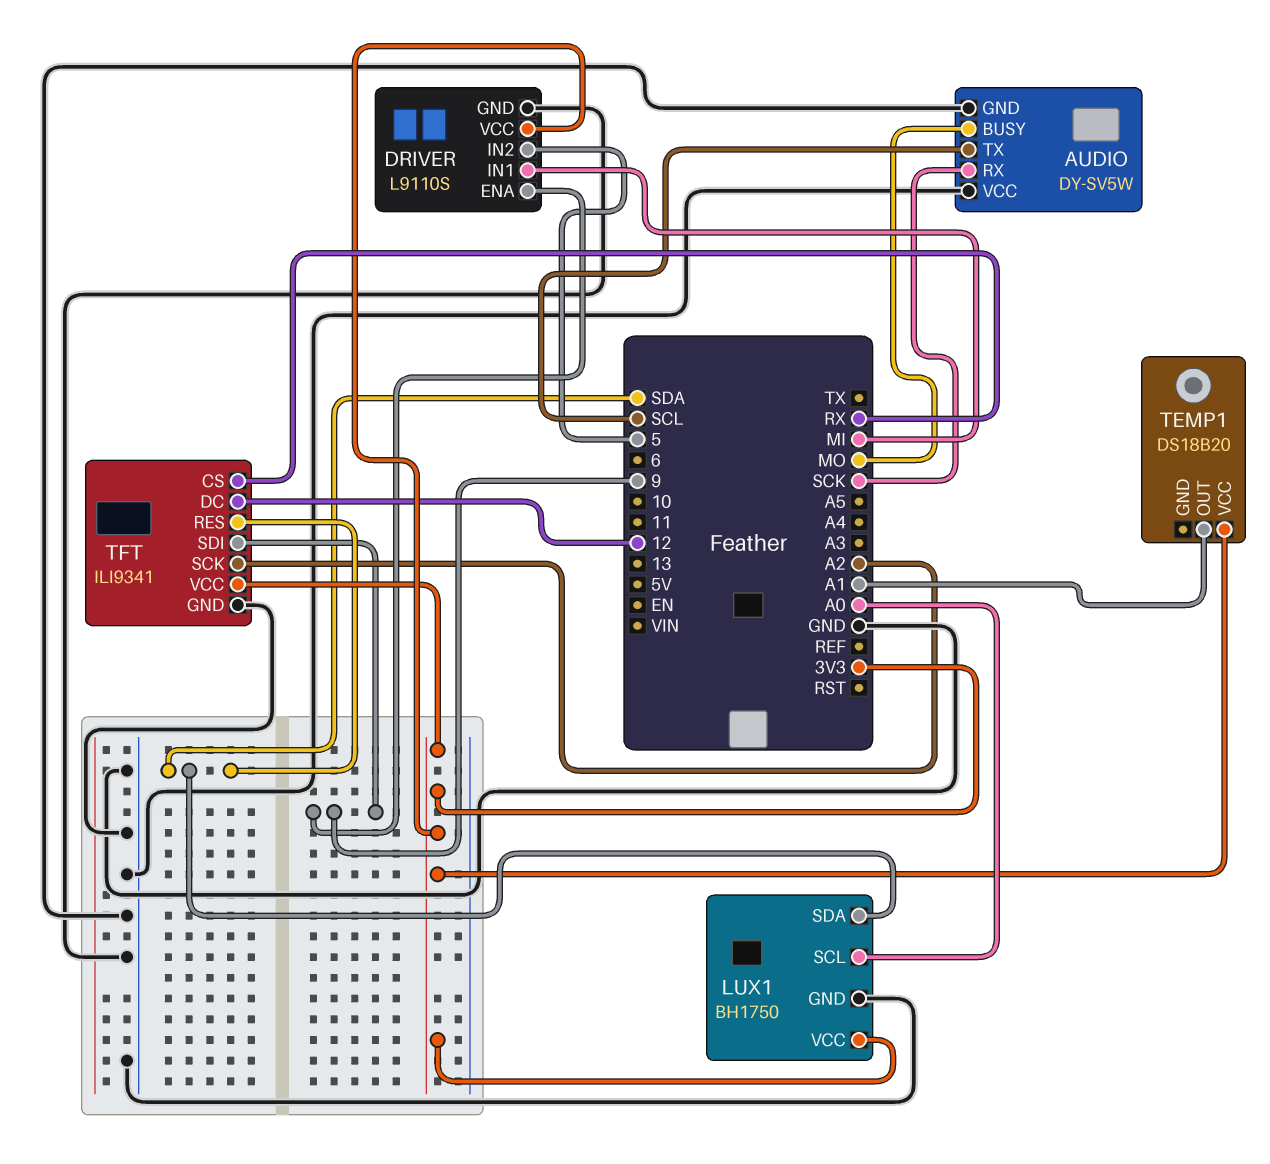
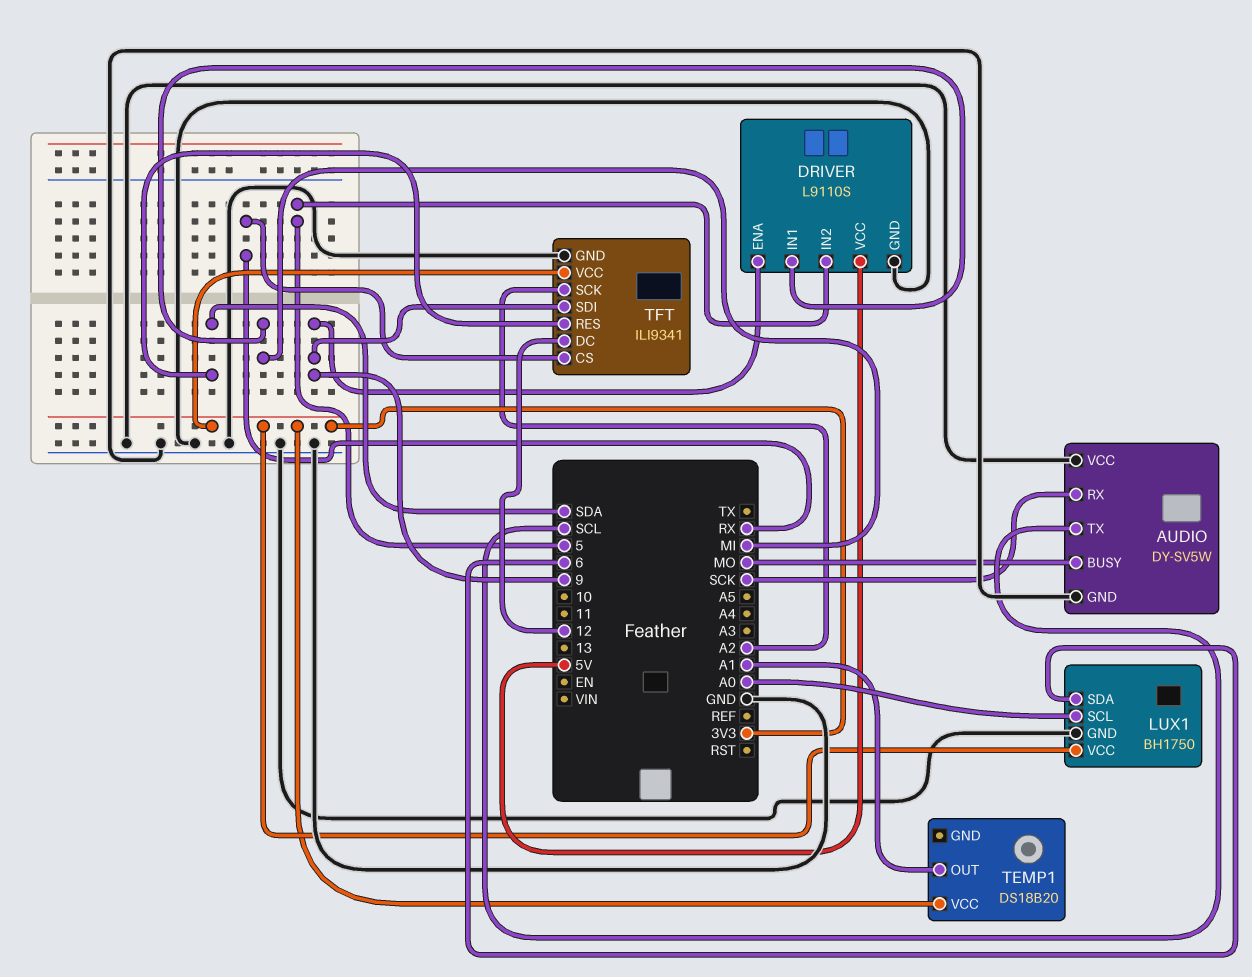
DRIVER pin VCC: 3V3 -> 5V
LUX1 pin SDA: SDA -> 6

